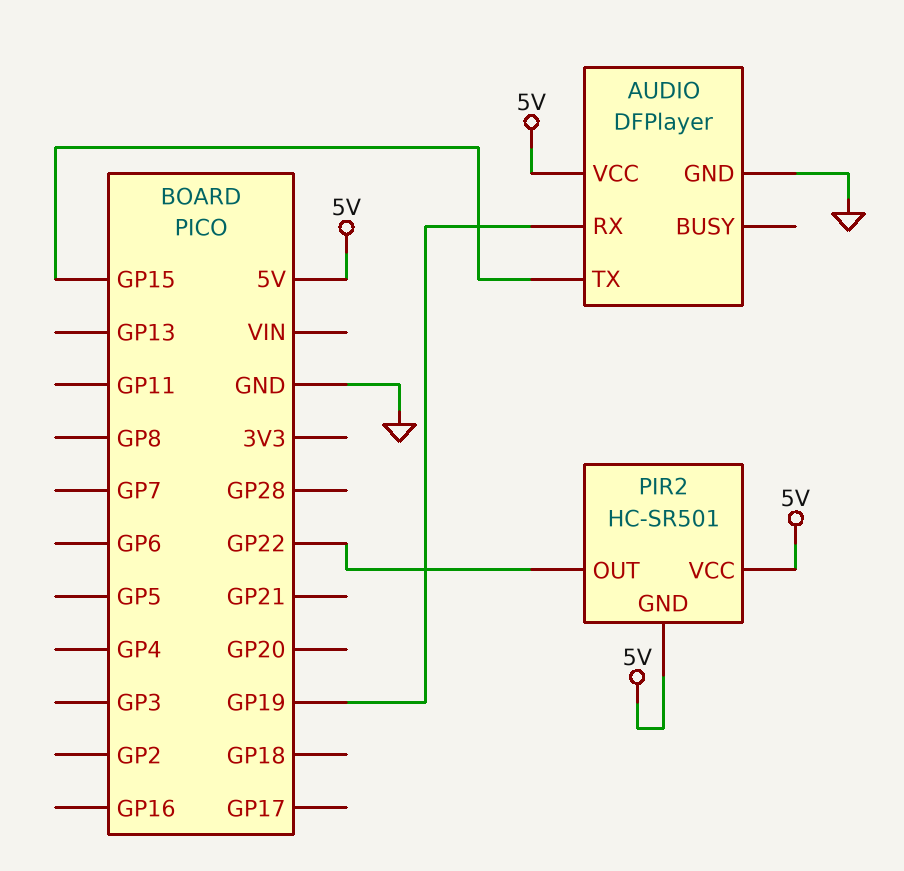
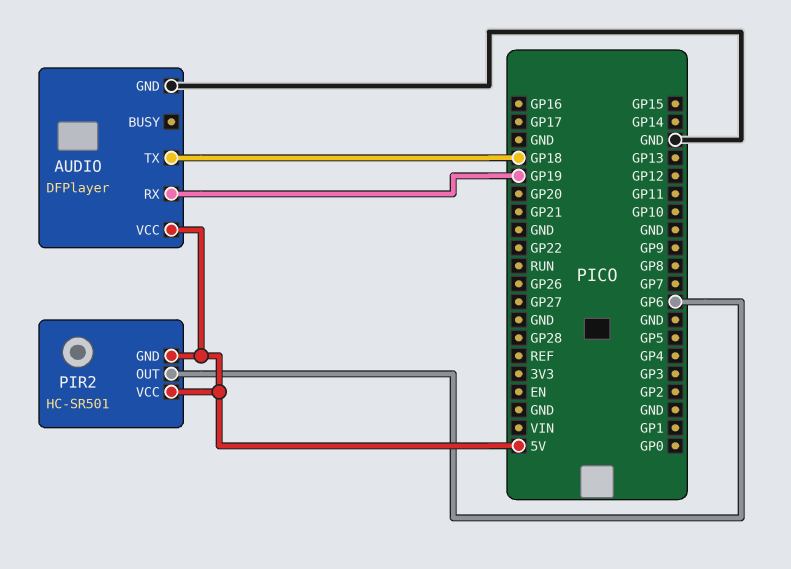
AUDIO pin TX: GP15 -> GP18
PIR2 pin OUT: GP22 -> GP6

